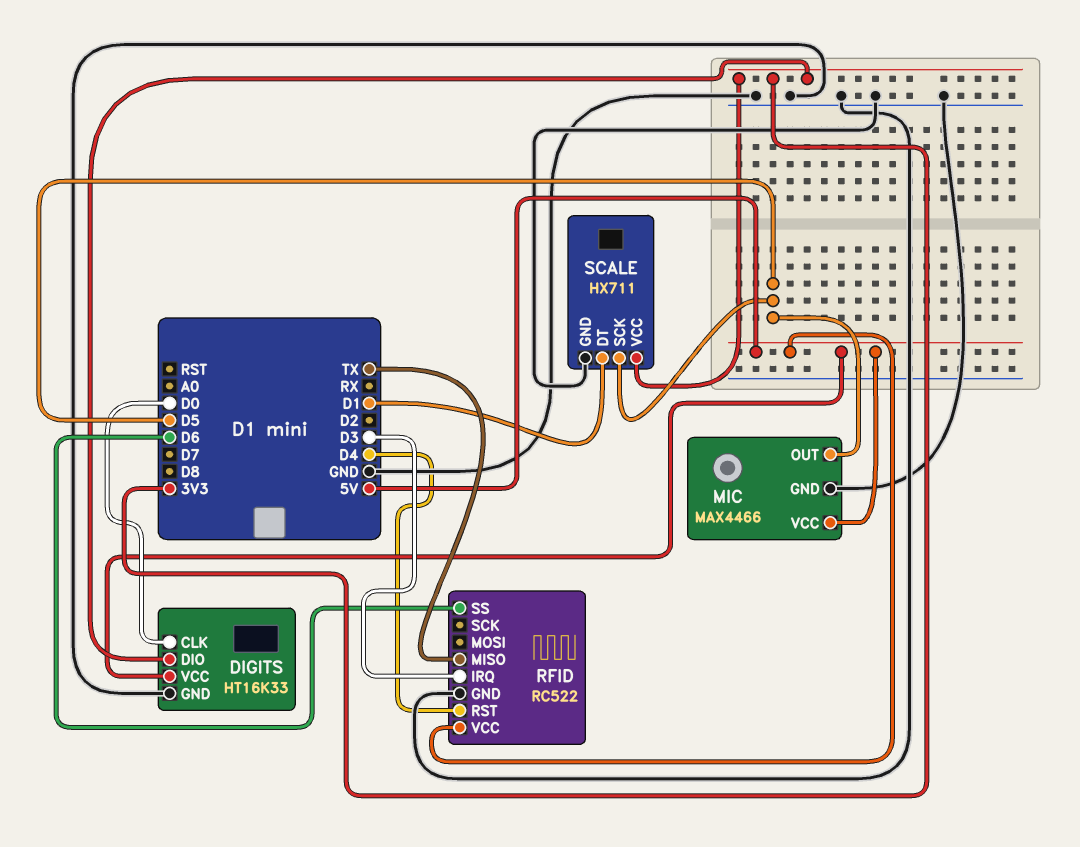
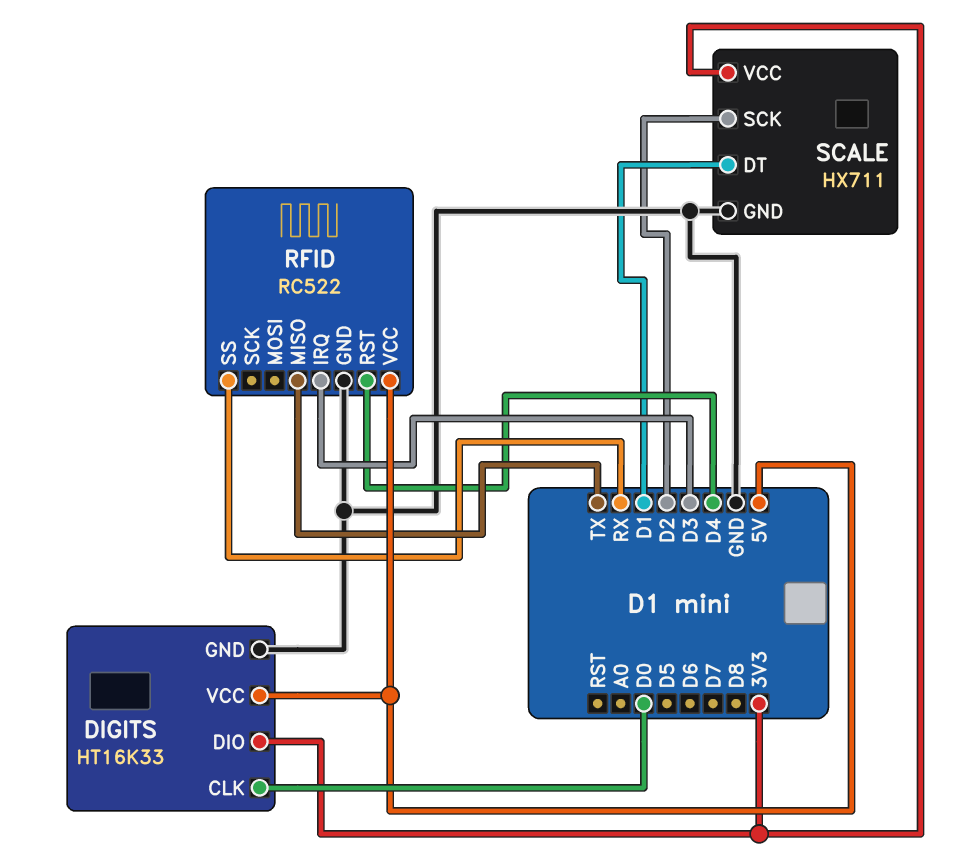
MIC: MAX4466 -> none
MIC pin GND: GND -> none
MIC pin OUT: D5 -> none
MIC pin VCC: 5V -> none
RFID pin SS: D6 -> RX
SCALE pin SCK: D5 -> D2

